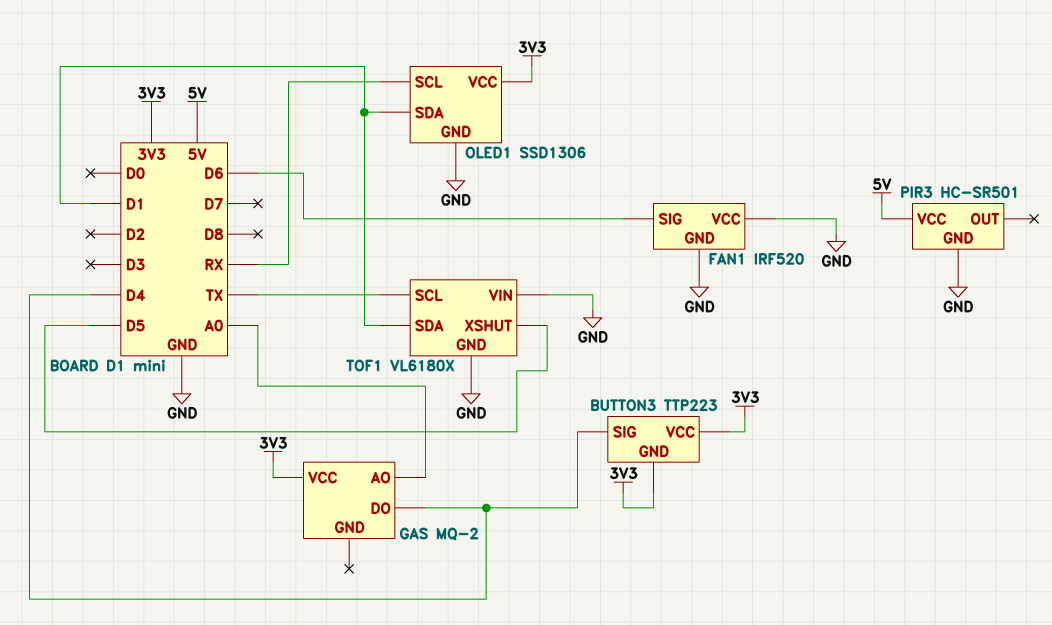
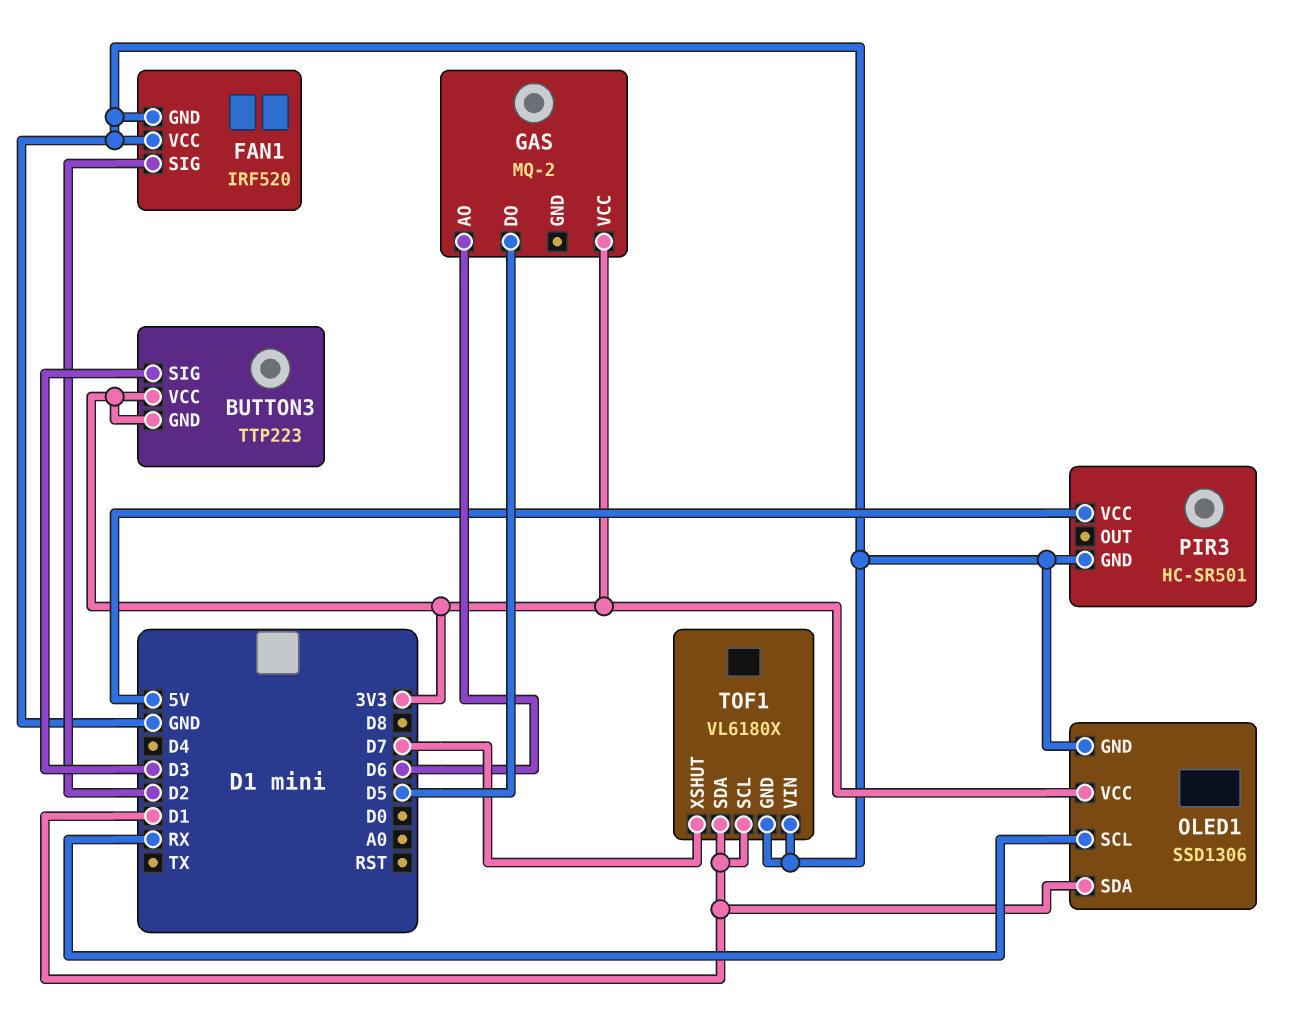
BUTTON3 pin SIG: D4 -> D3
FAN1 pin SIG: D6 -> D2
GAS pin AO: A0 -> D6
GAS pin DO: D4 -> D5
TOF1 pin SCL: TX -> D1
TOF1 pin XSHUT: D5 -> D7

